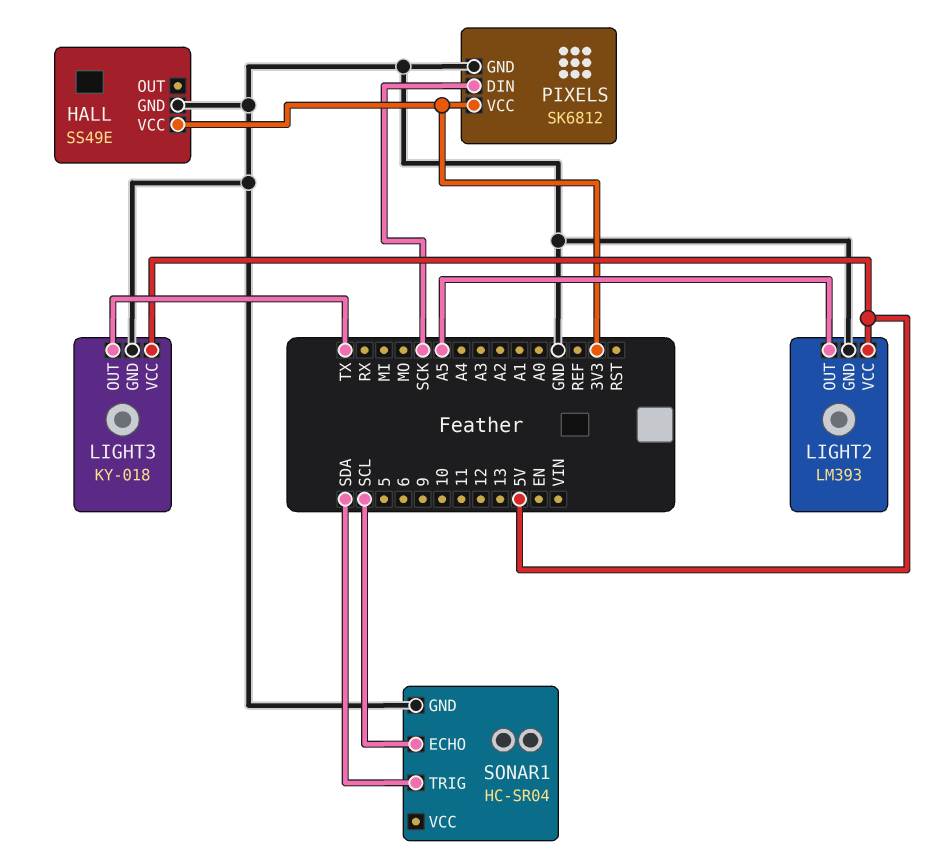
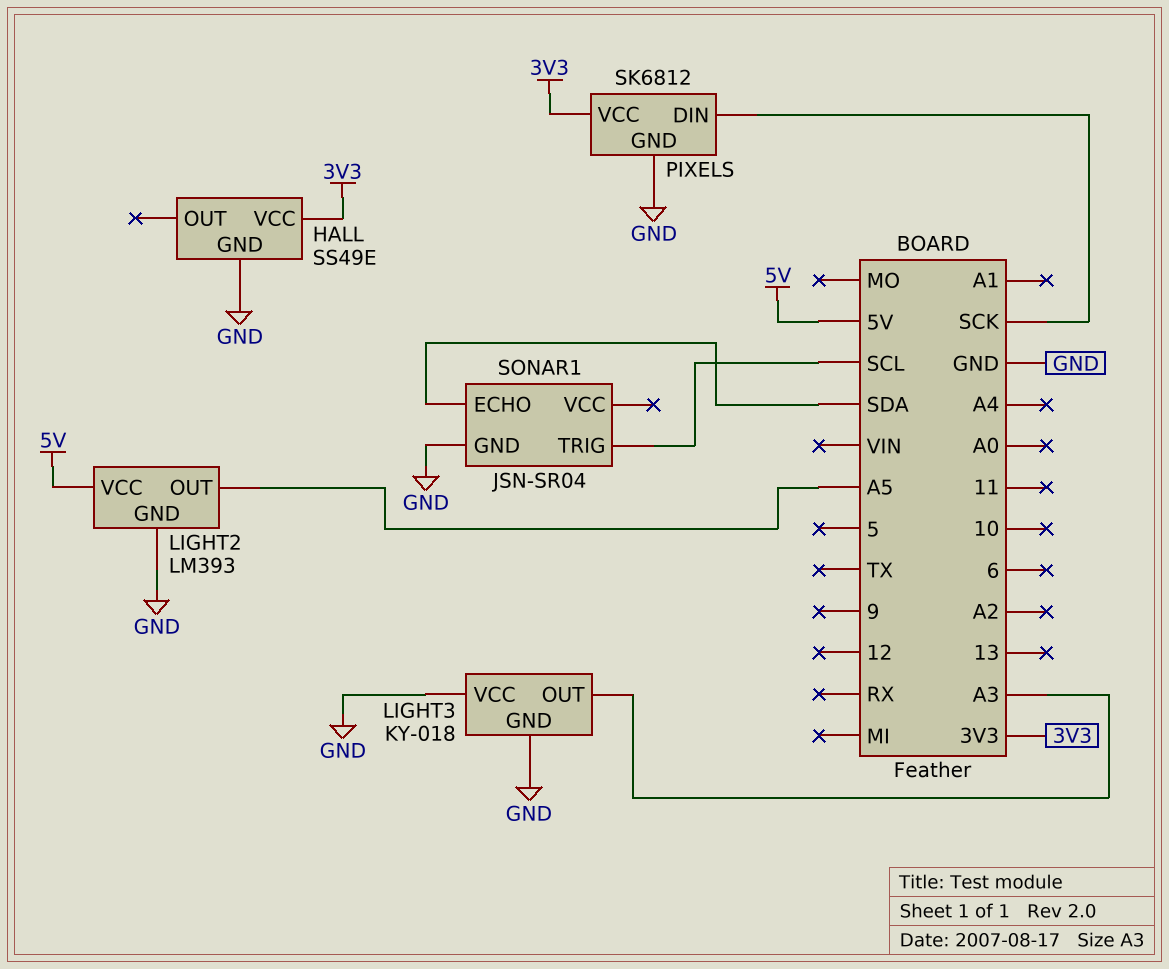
LIGHT3 pin OUT: TX -> A3
LIGHT3 pin VCC: 5V -> GND
SONAR1: HC-SR04 -> JSN-SR04
SONAR1 pin ECHO: SCL -> SDA
SONAR1 pin TRIG: SDA -> SCL

